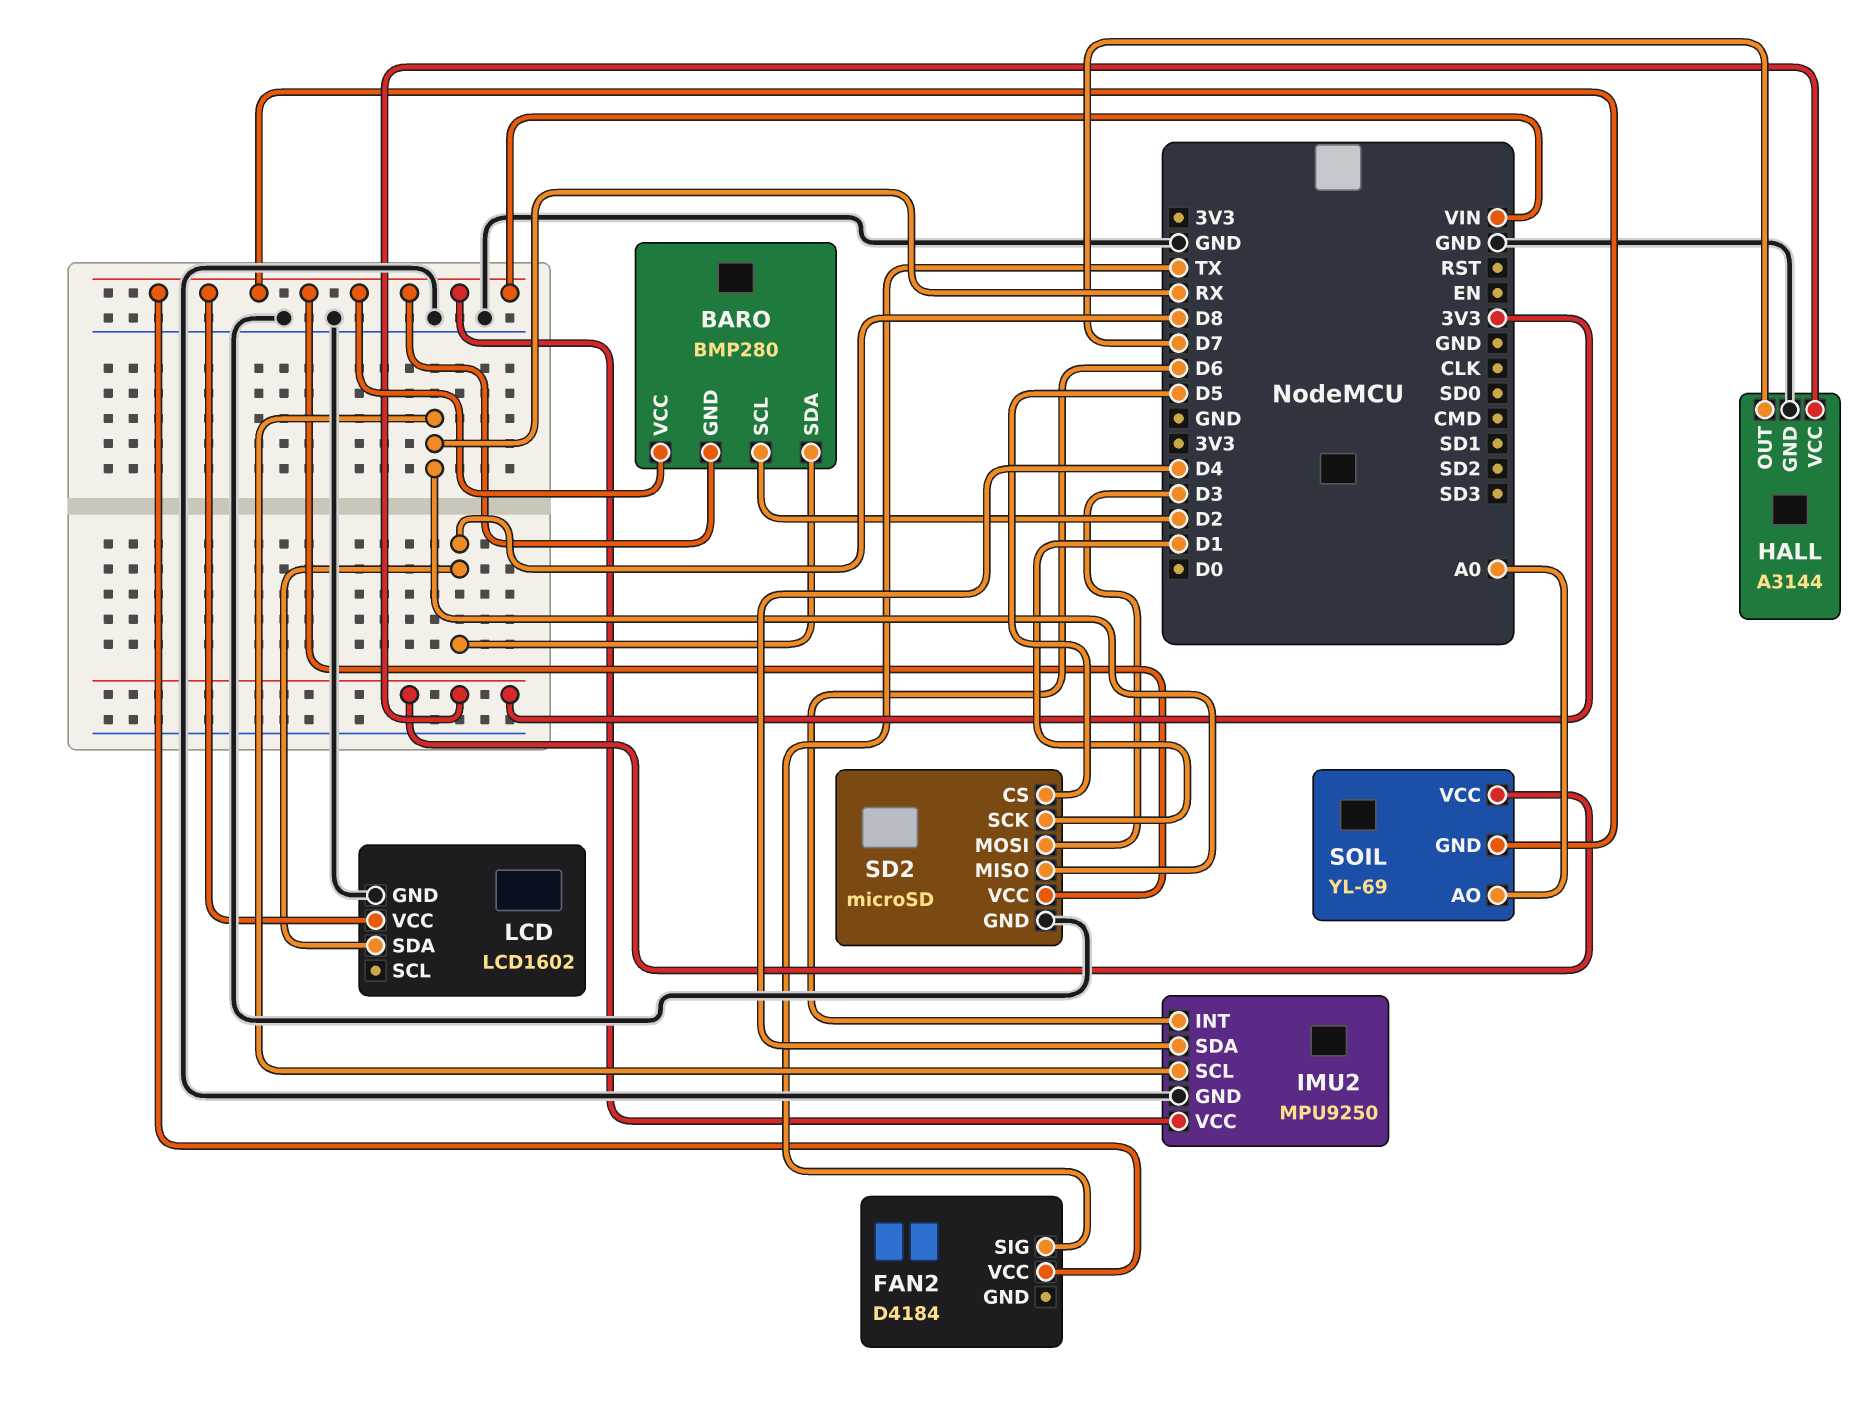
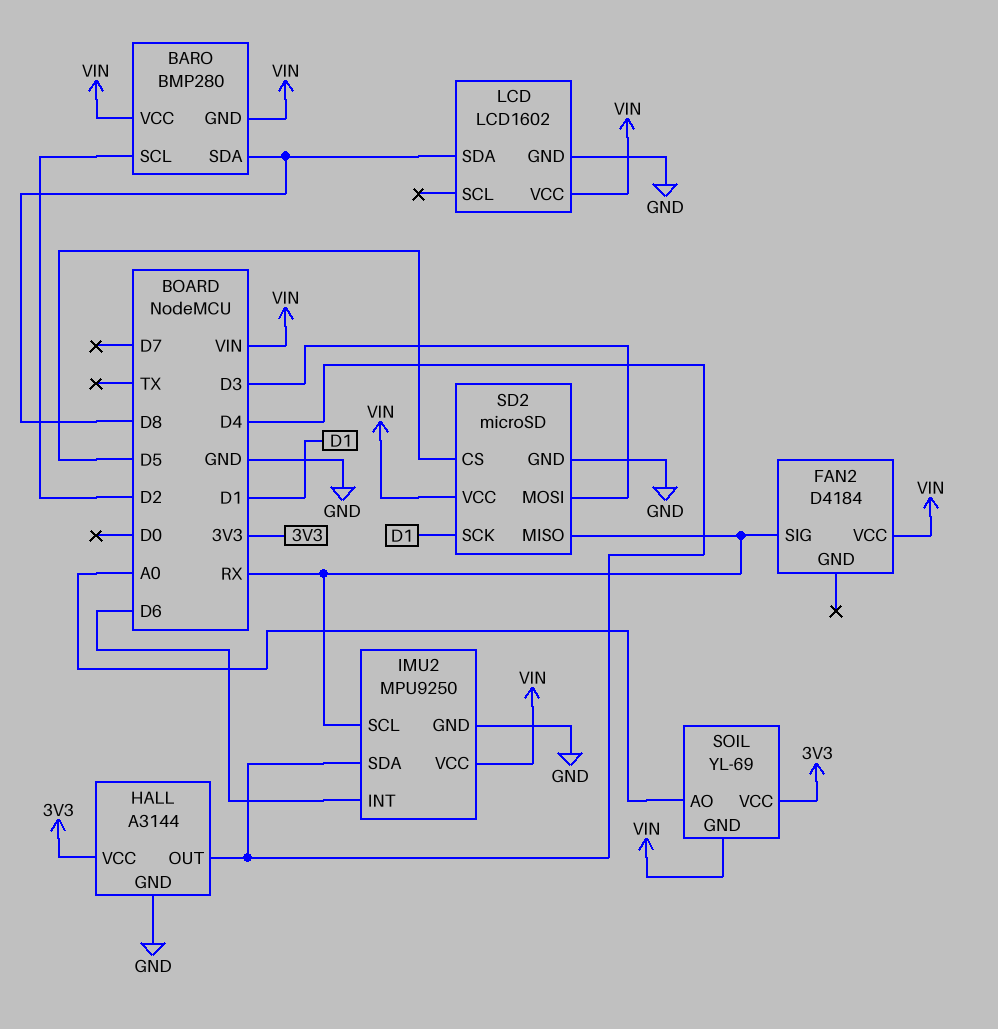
FAN2 pin SIG: TX -> RX
HALL pin OUT: D7 -> D4

